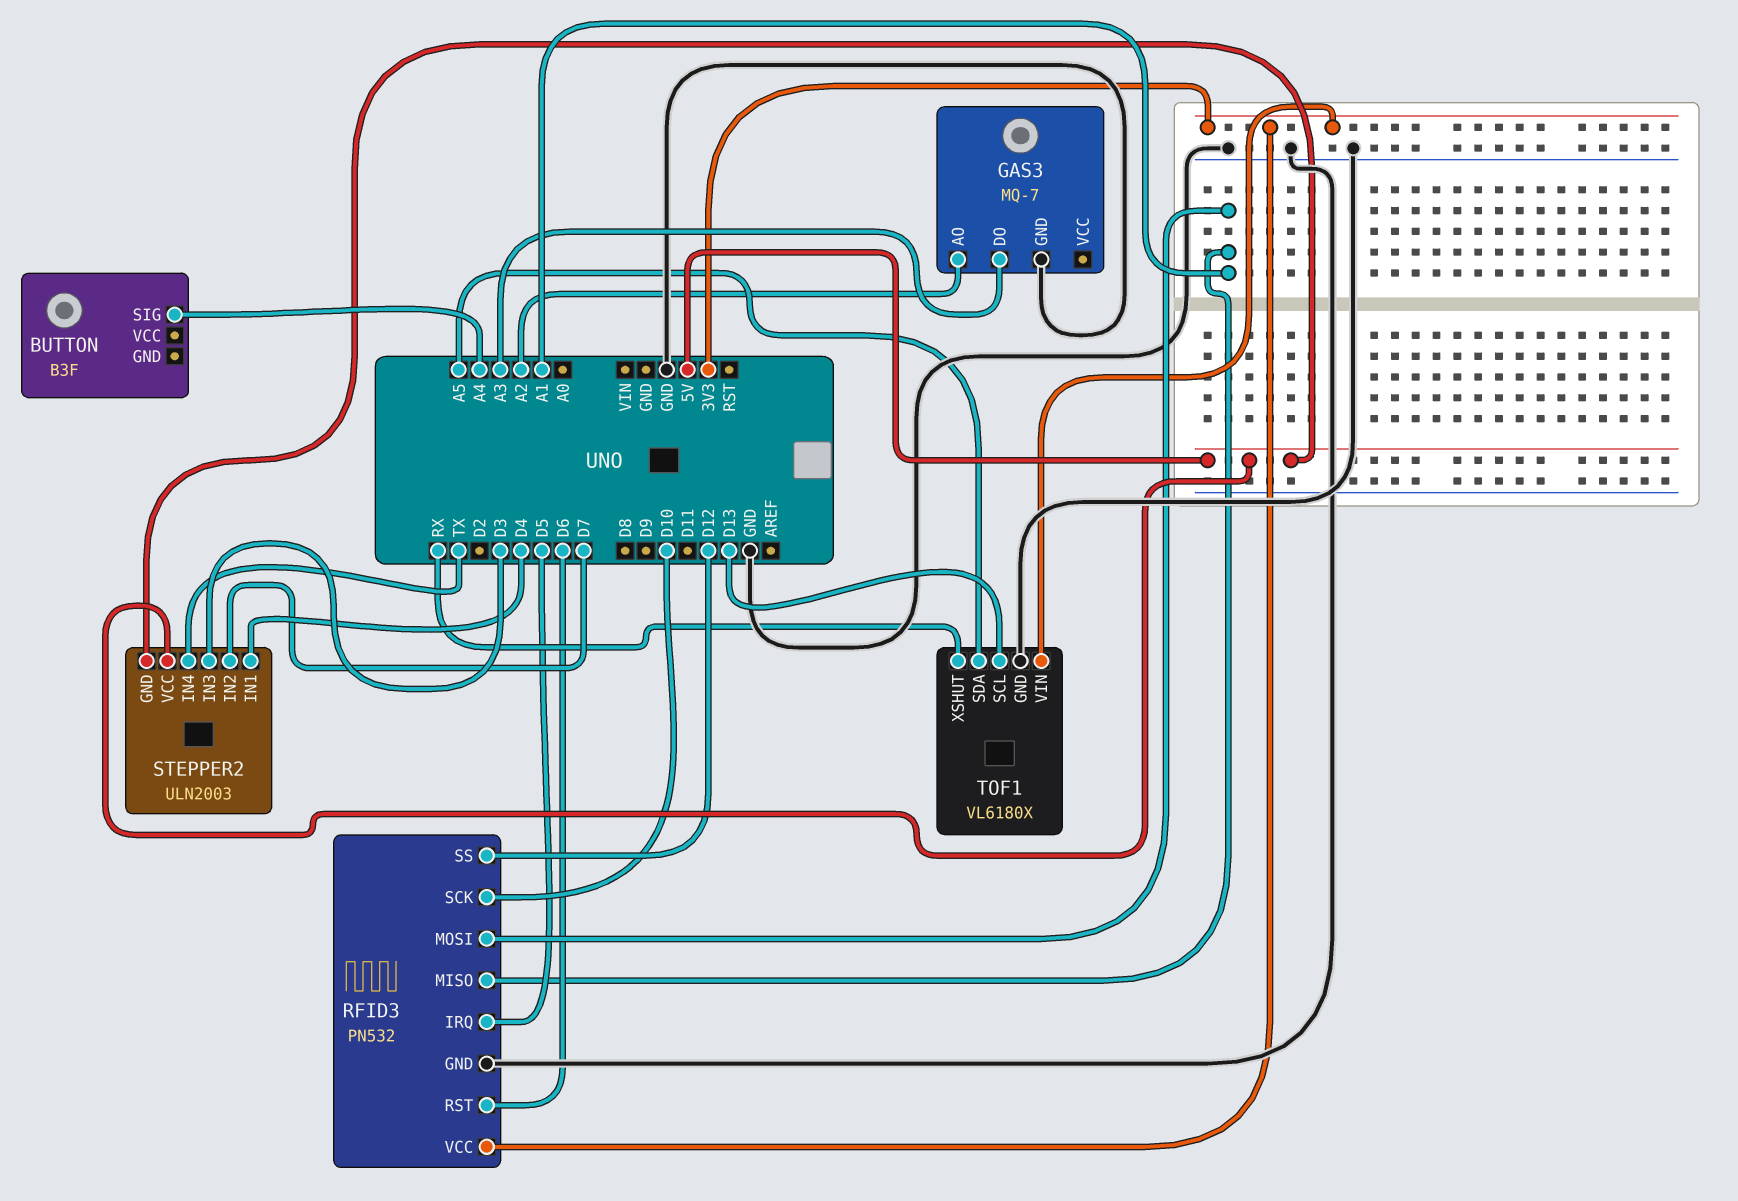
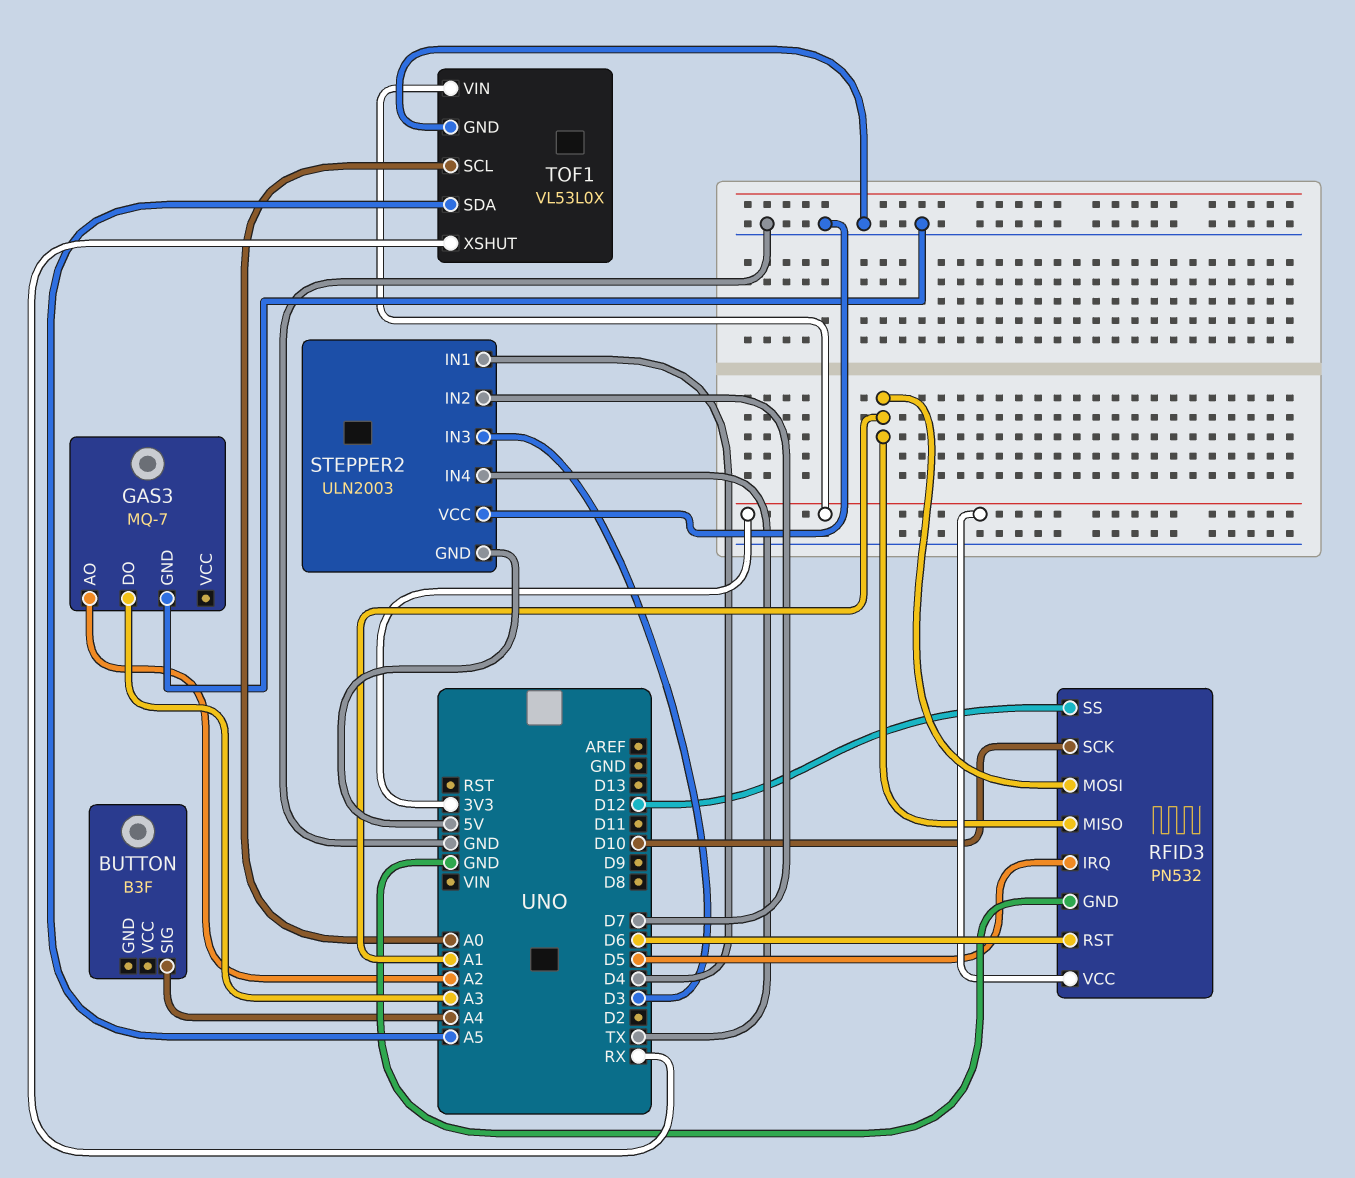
STEPPER2 pin VCC: 5V -> GND
TOF1: VL6180X -> VL53L0X
TOF1 pin SCL: D13 -> A0

